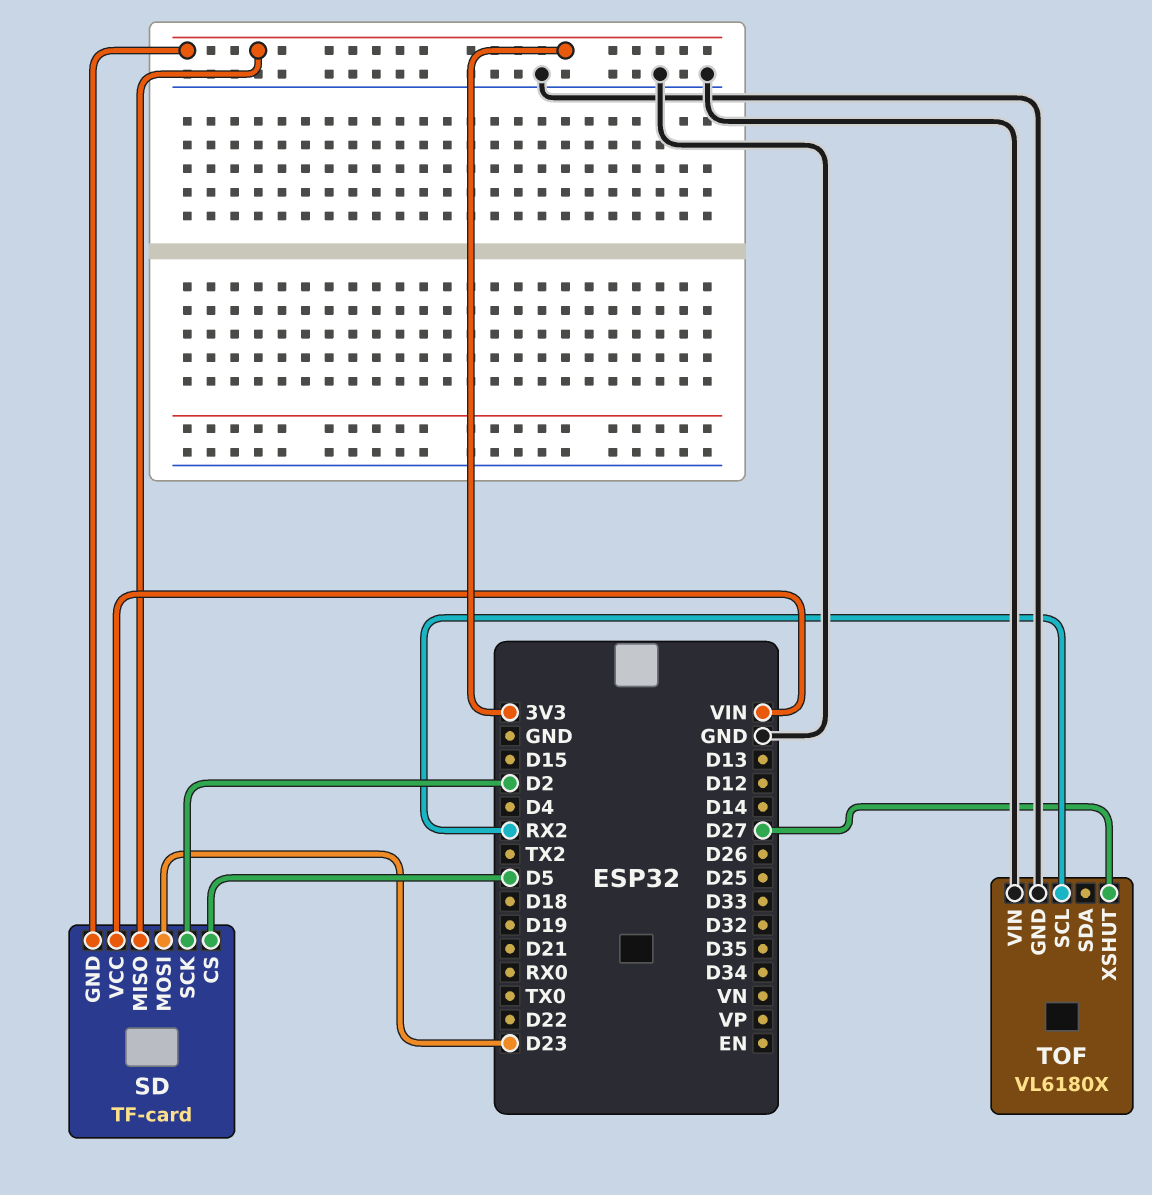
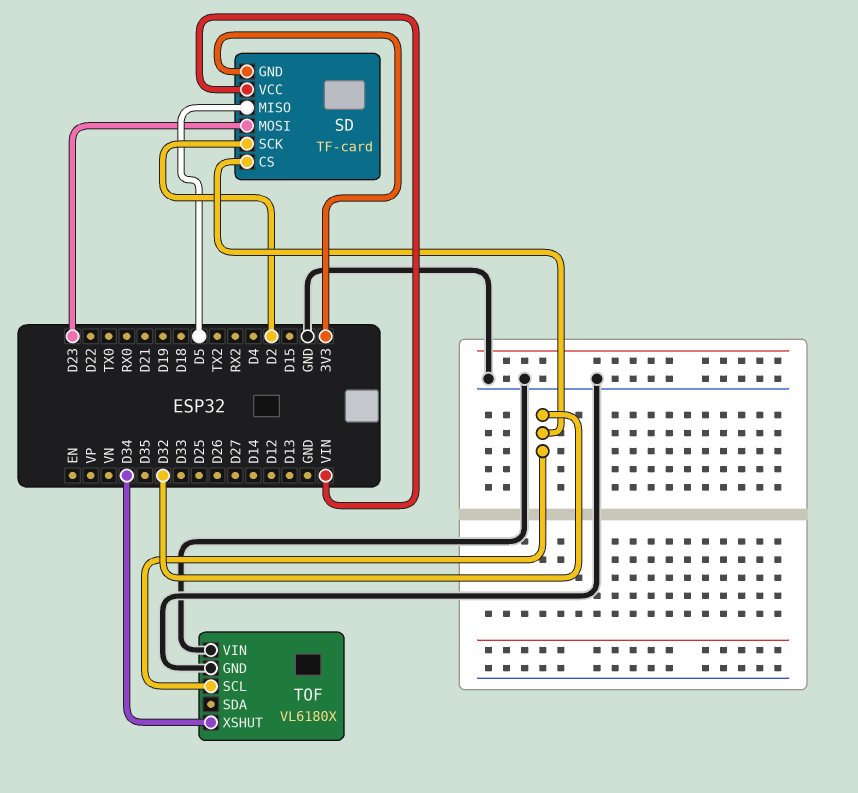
SD pin CS: D5 -> D32
SD pin MISO: 3V3 -> D5
TOF pin SCL: RX2 -> D32
TOF pin XSHUT: D27 -> D34

